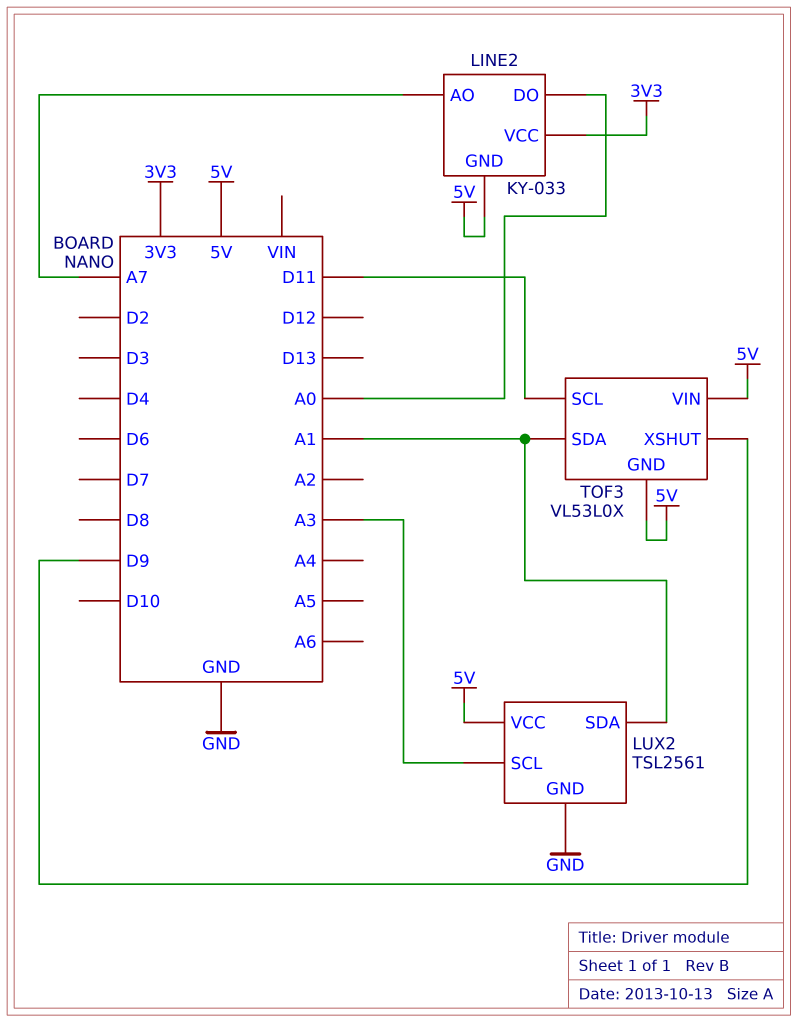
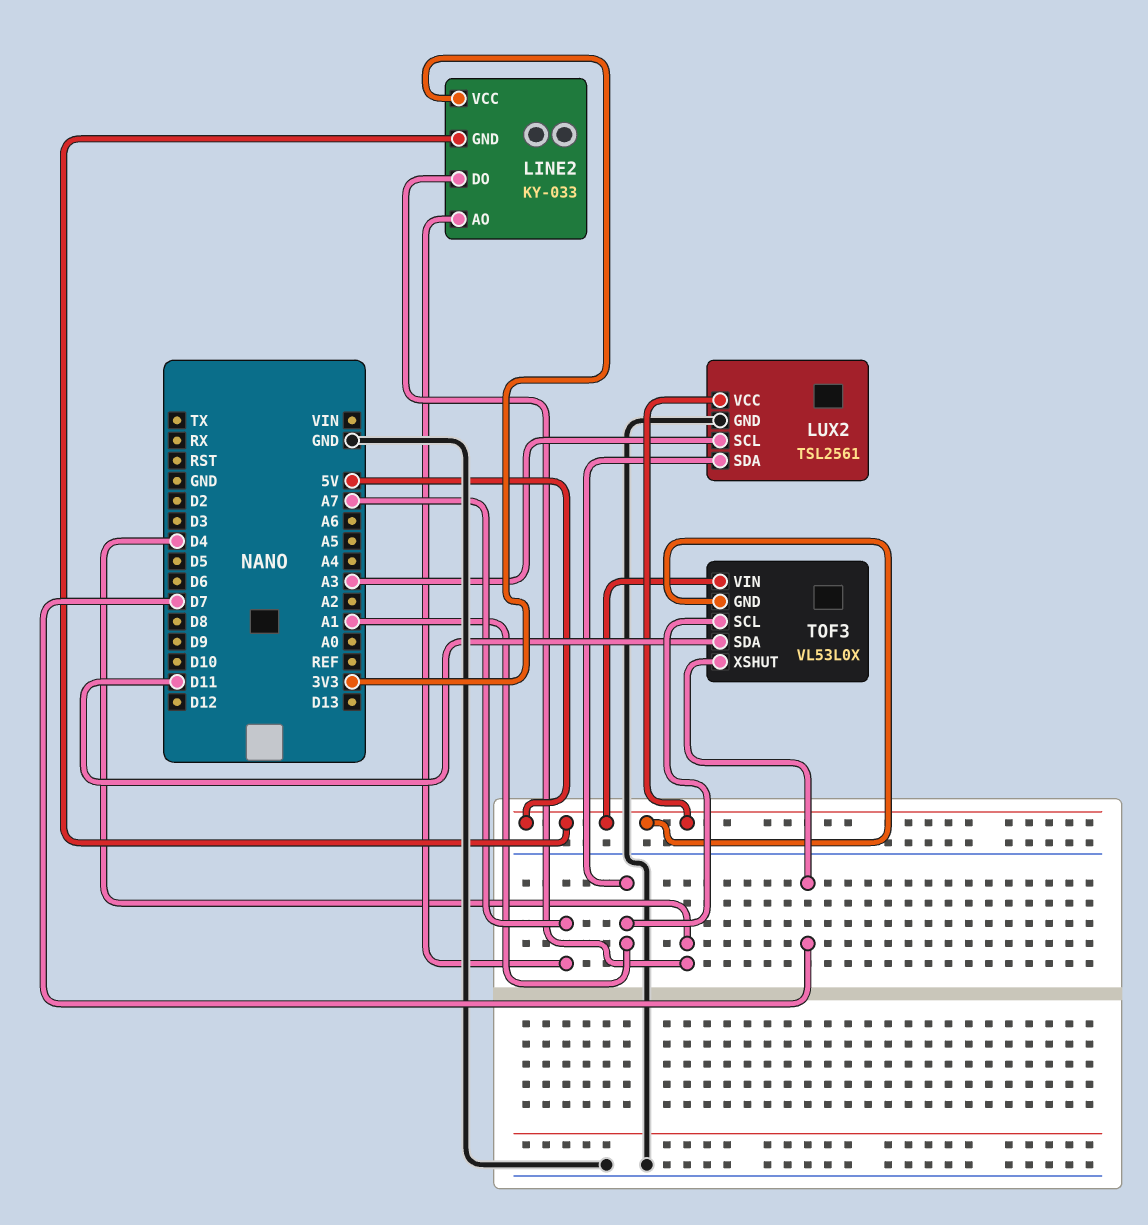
LINE2 pin DO: A0 -> D4
TOF3 pin SCL: D11 -> A1
TOF3 pin SDA: A1 -> D11
TOF3 pin XSHUT: D9 -> D7

